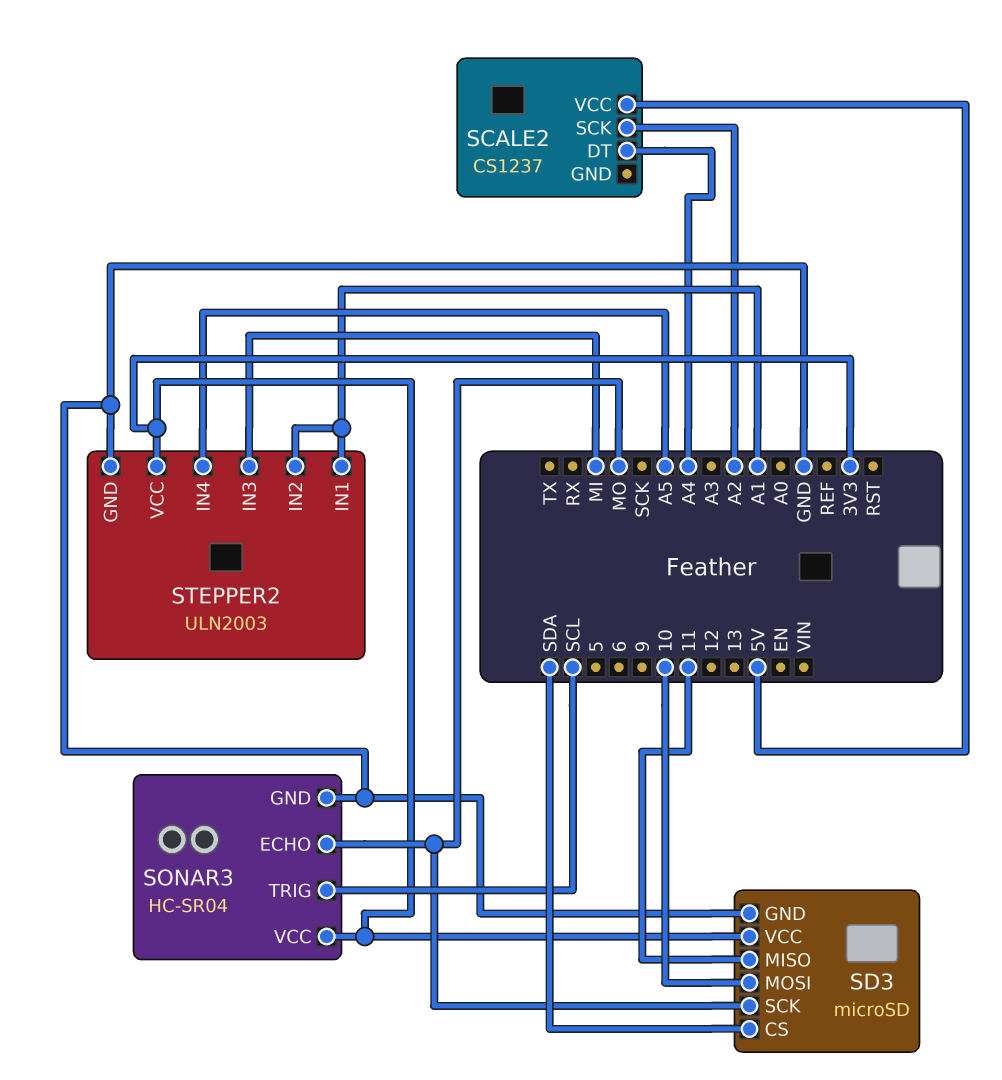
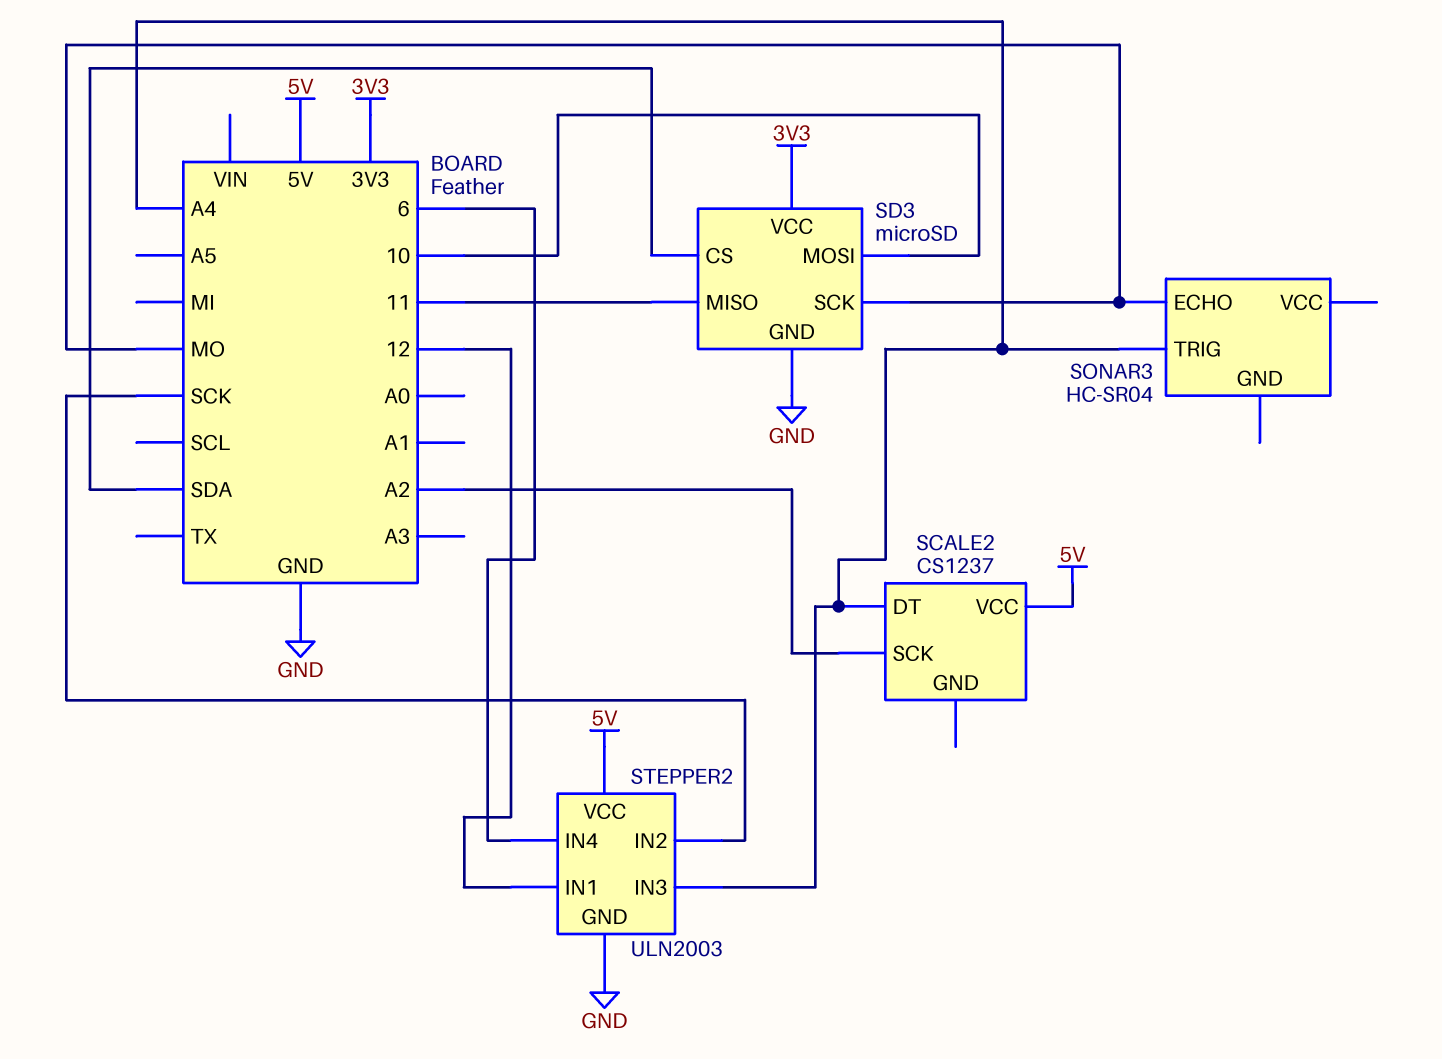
SONAR3 pin GND: GND -> none
SONAR3 pin TRIG: SCL -> A4
SONAR3 pin VCC: 3V3 -> none
STEPPER2 pin IN1: A1 -> 12
STEPPER2 pin IN2: A1 -> SCK
STEPPER2 pin IN3: MI -> A4
STEPPER2 pin IN4: A5 -> 6
STEPPER2 pin VCC: 3V3 -> 5V

